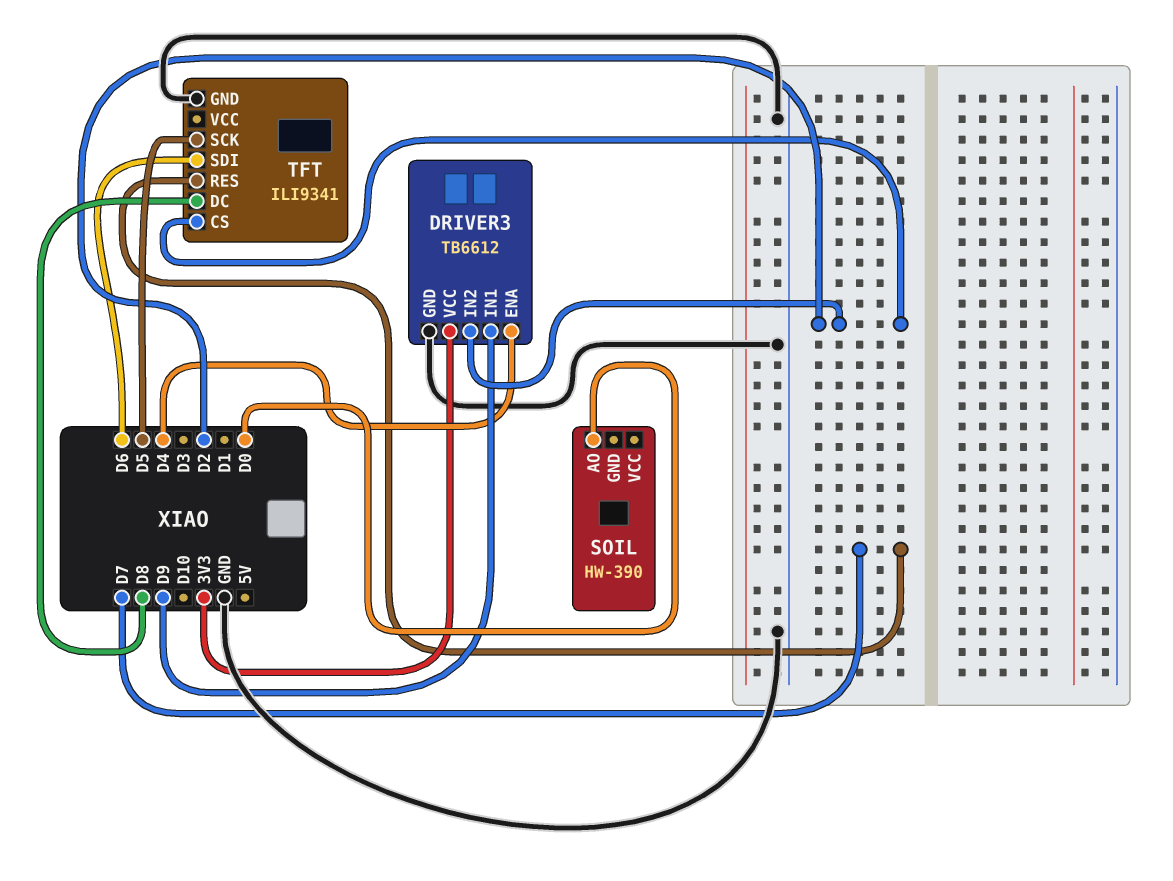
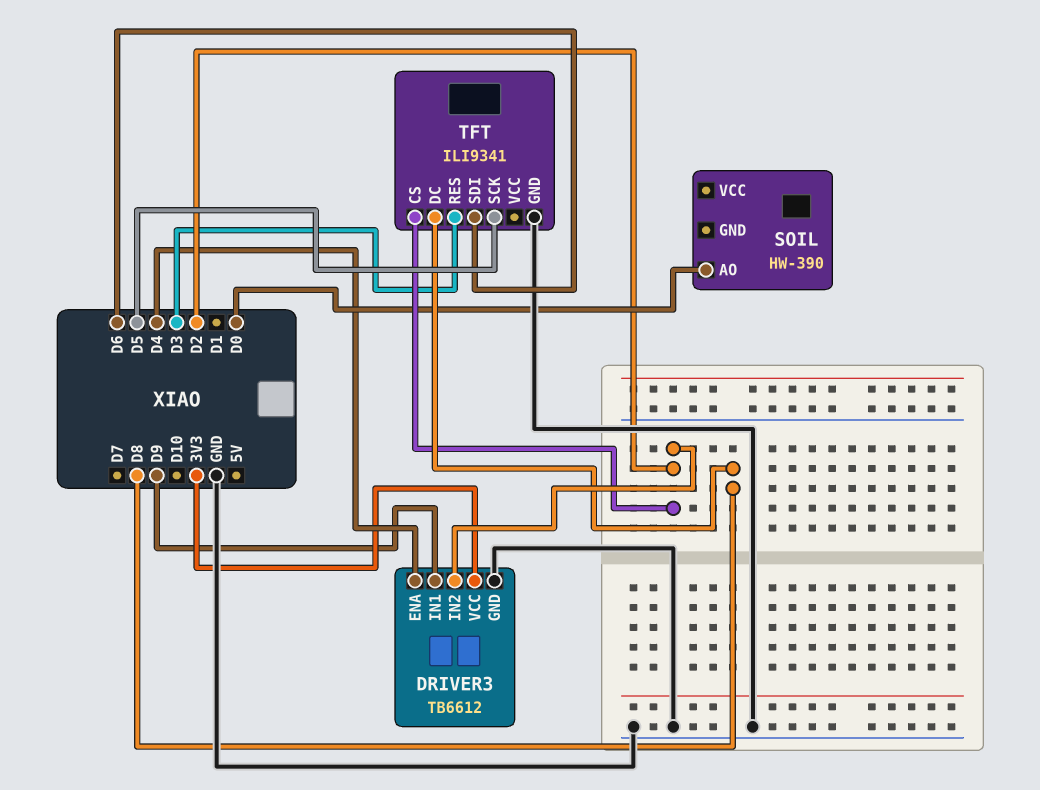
TFT pin RES: D7 -> D3

